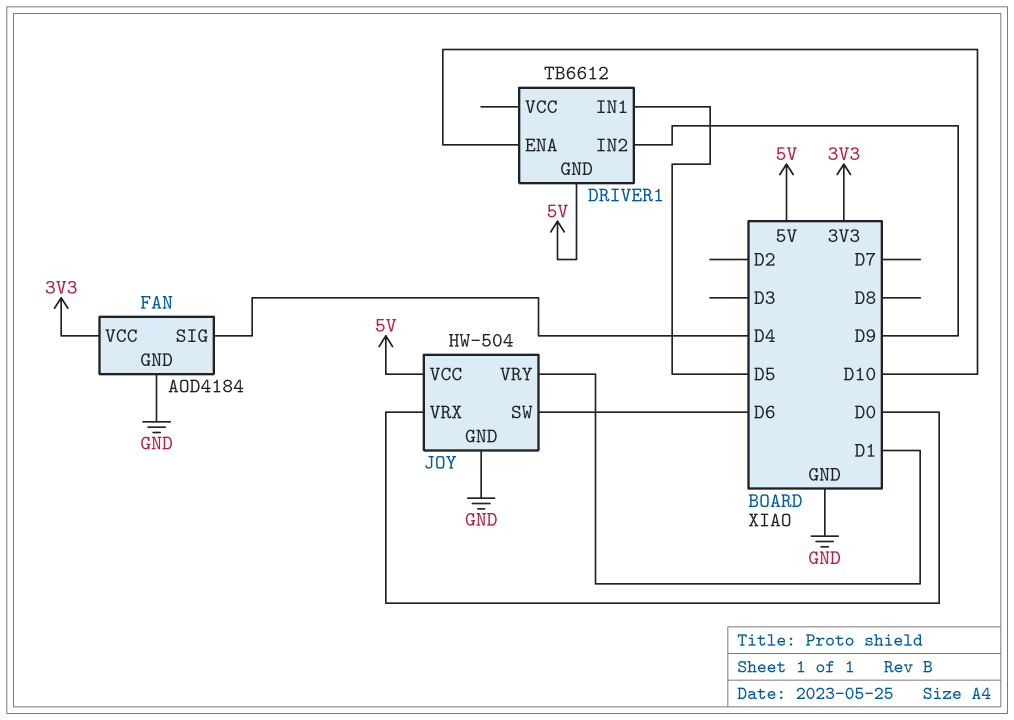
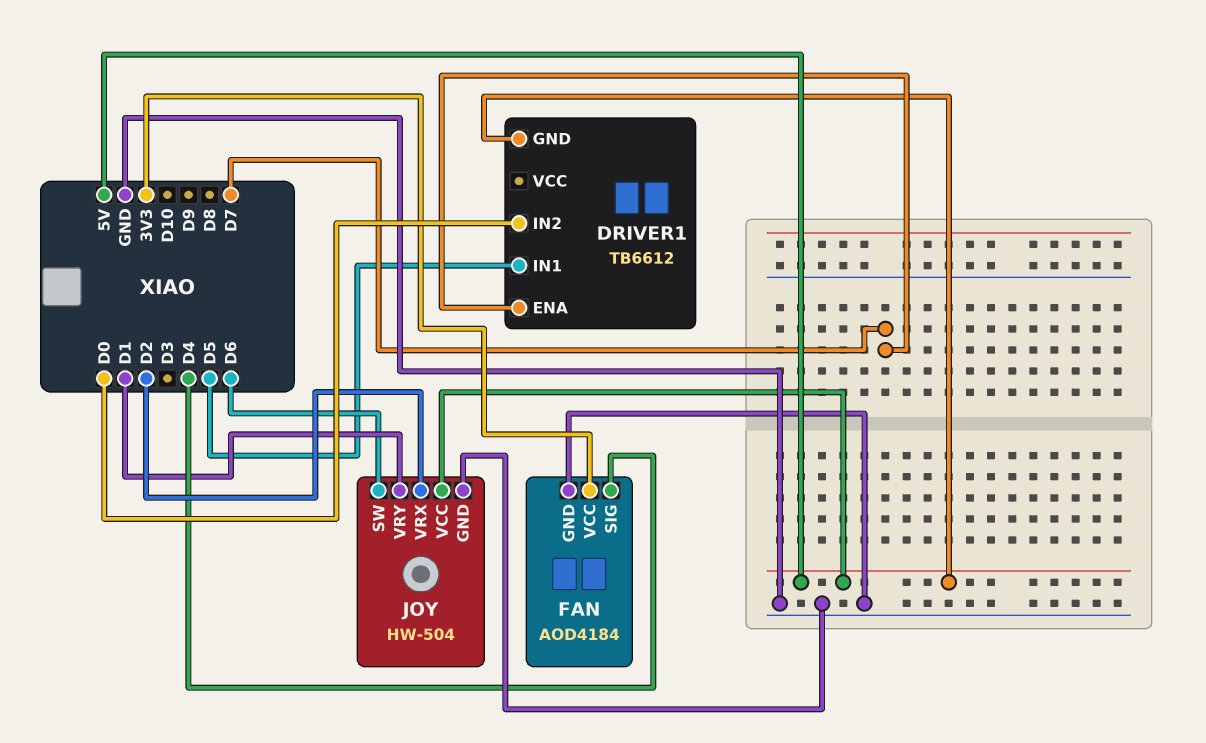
DRIVER1 pin ENA: D10 -> D7
DRIVER1 pin IN2: D9 -> D0
JOY pin VRX: D0 -> D2

